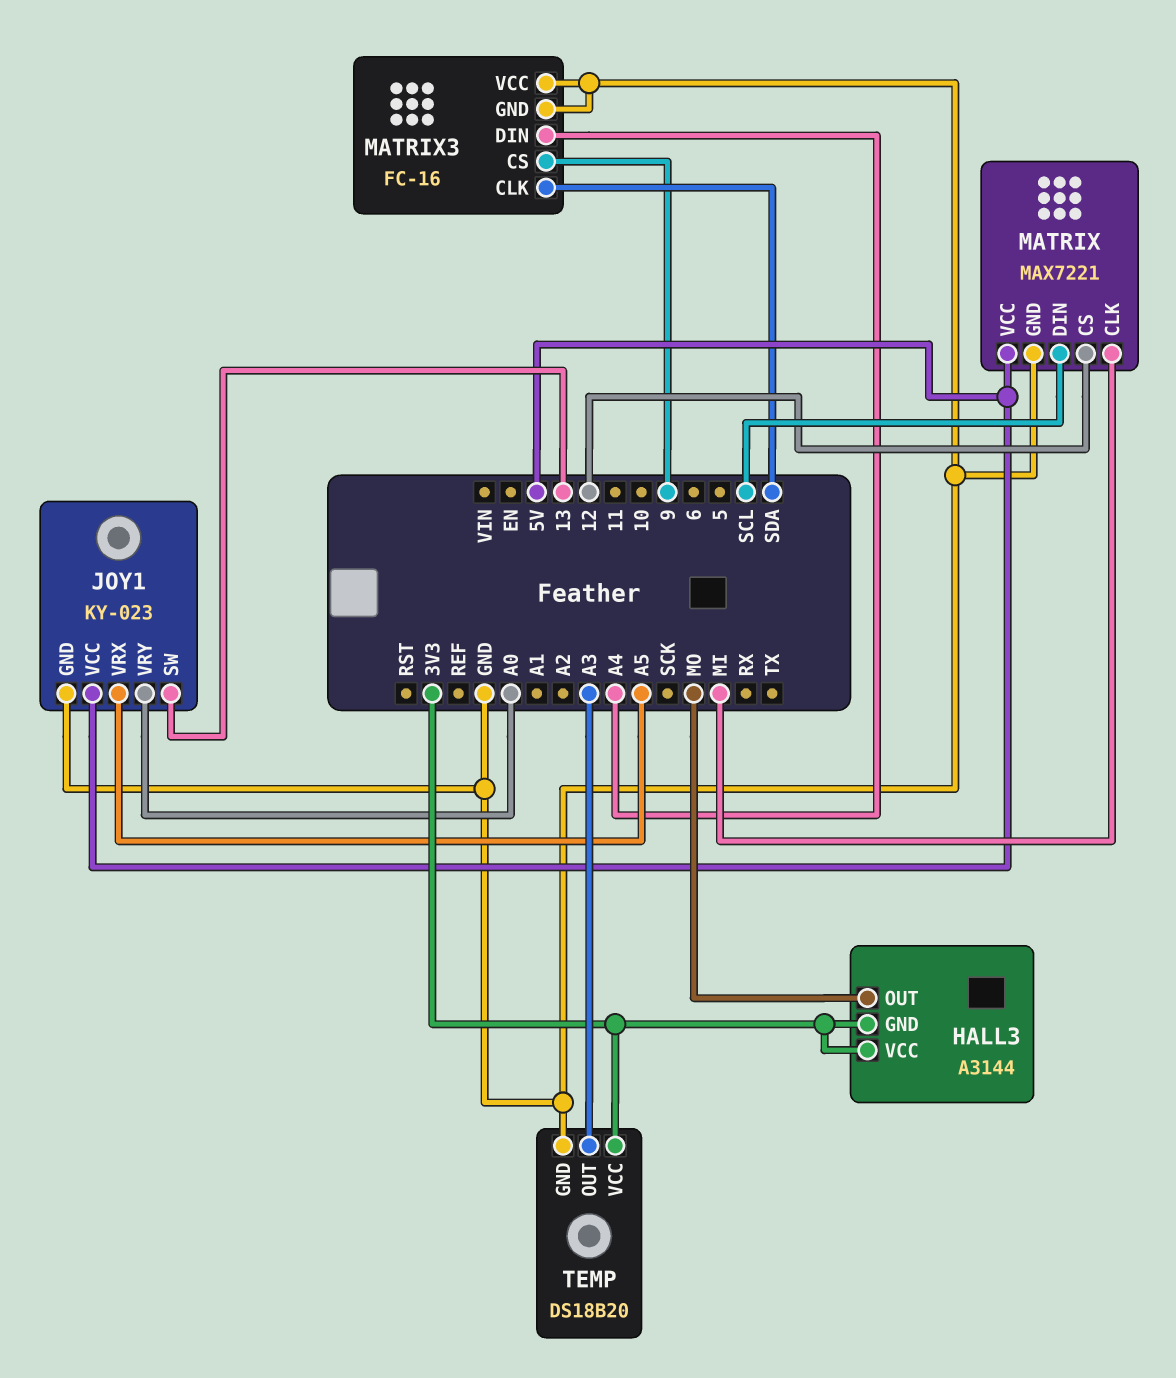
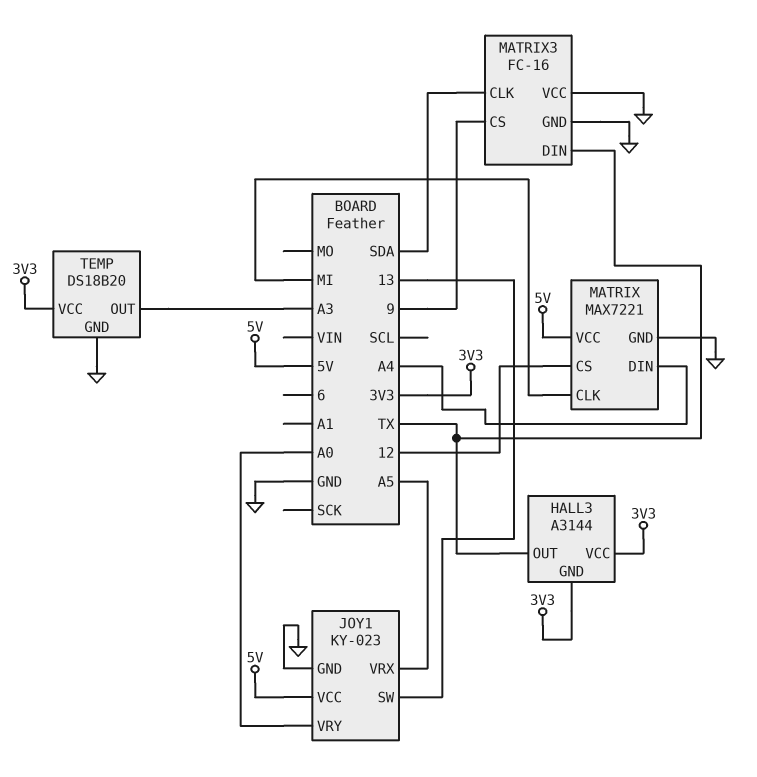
HALL3 pin OUT: MO -> TX
MATRIX pin DIN: SCL -> A4
MATRIX3 pin DIN: A4 -> TX

